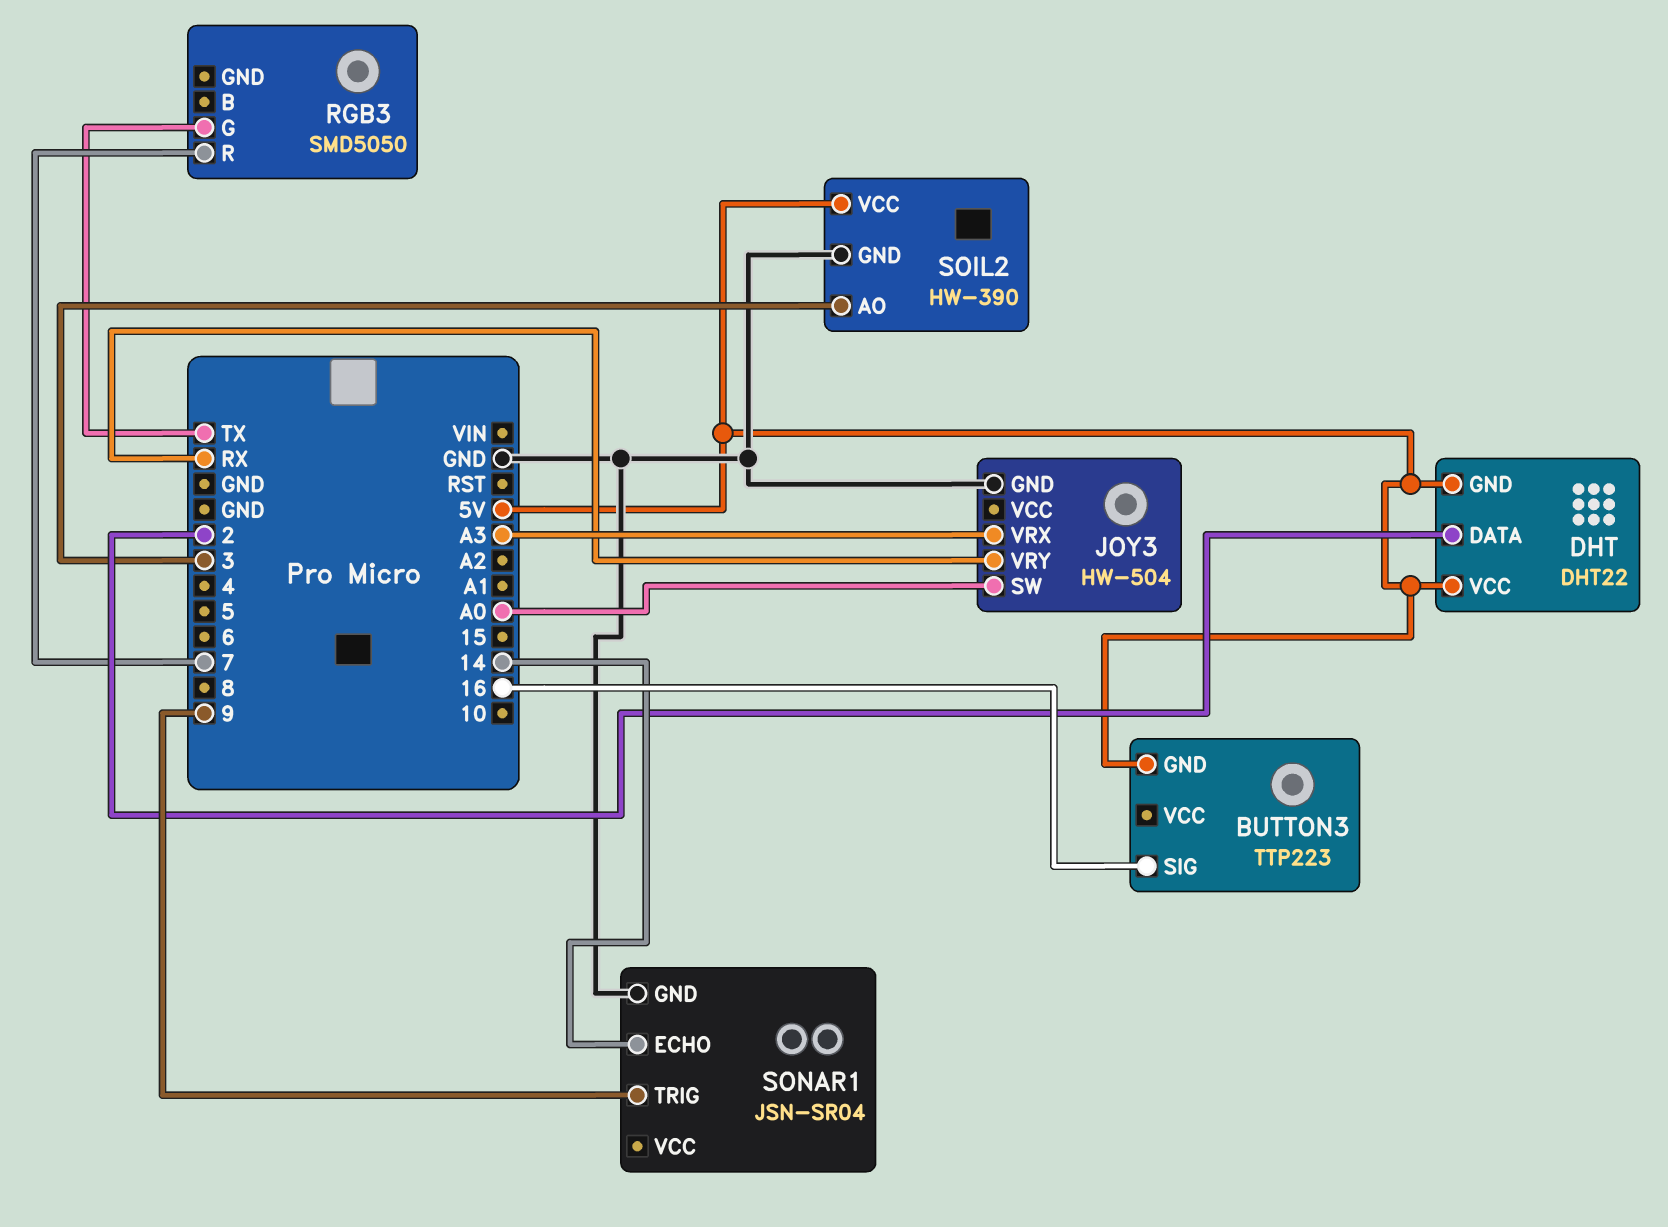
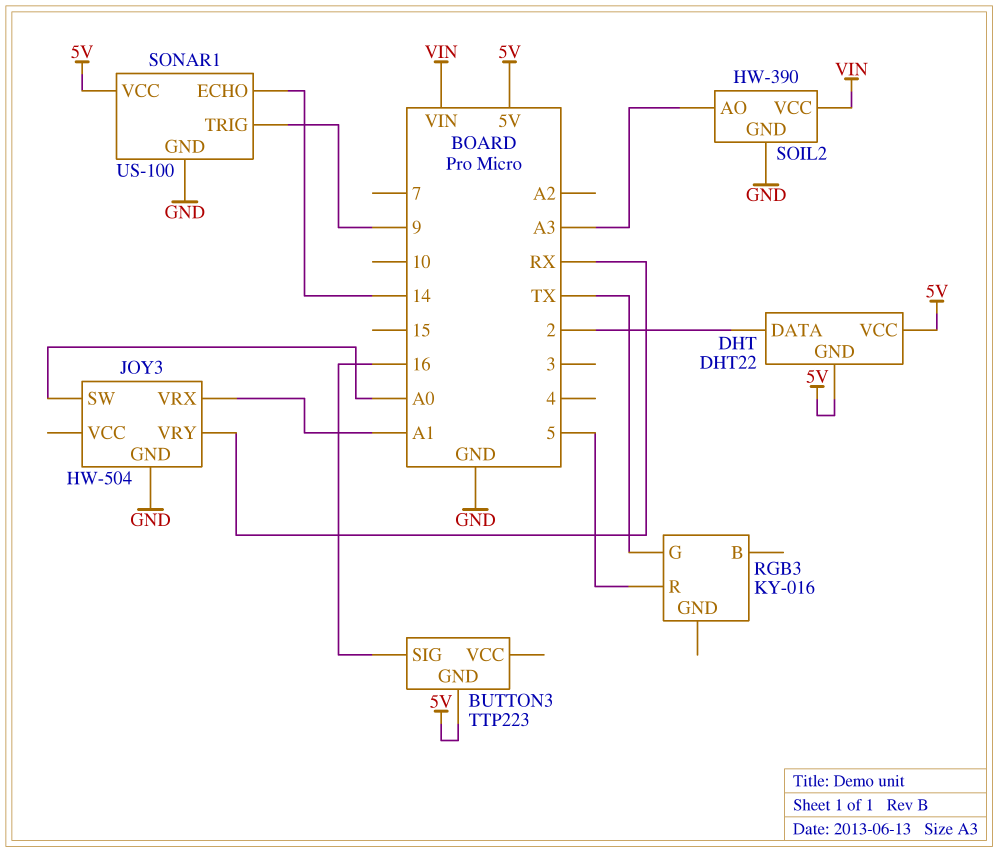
JOY3 pin VRX: A3 -> A1
RGB3: SMD5050 -> KY-016
RGB3 pin R: 7 -> 5
SOIL2 pin AO: 3 -> A3
SOIL2 pin VCC: 5V -> VIN
SONAR1: JSN-SR04 -> US-100
SONAR1 pin VCC: none -> 5V

